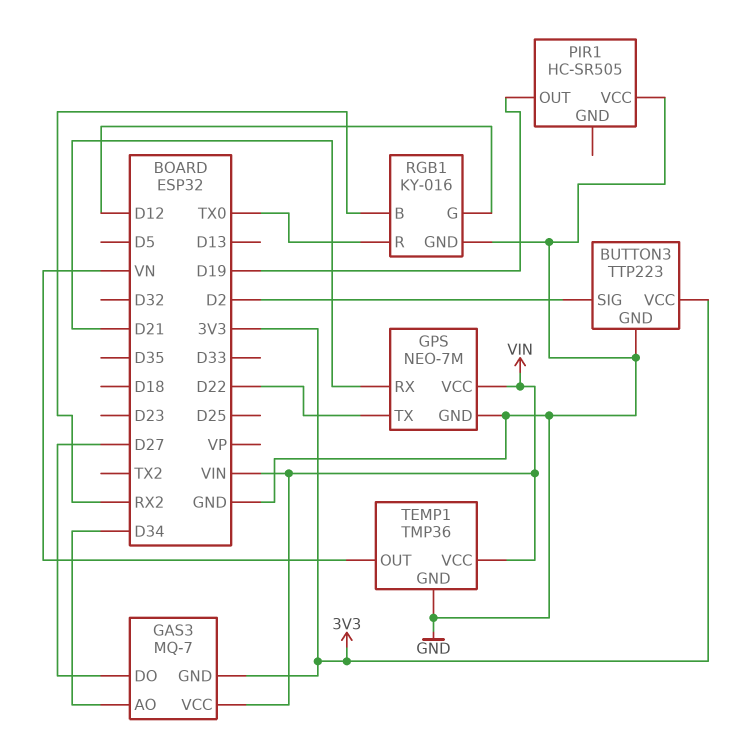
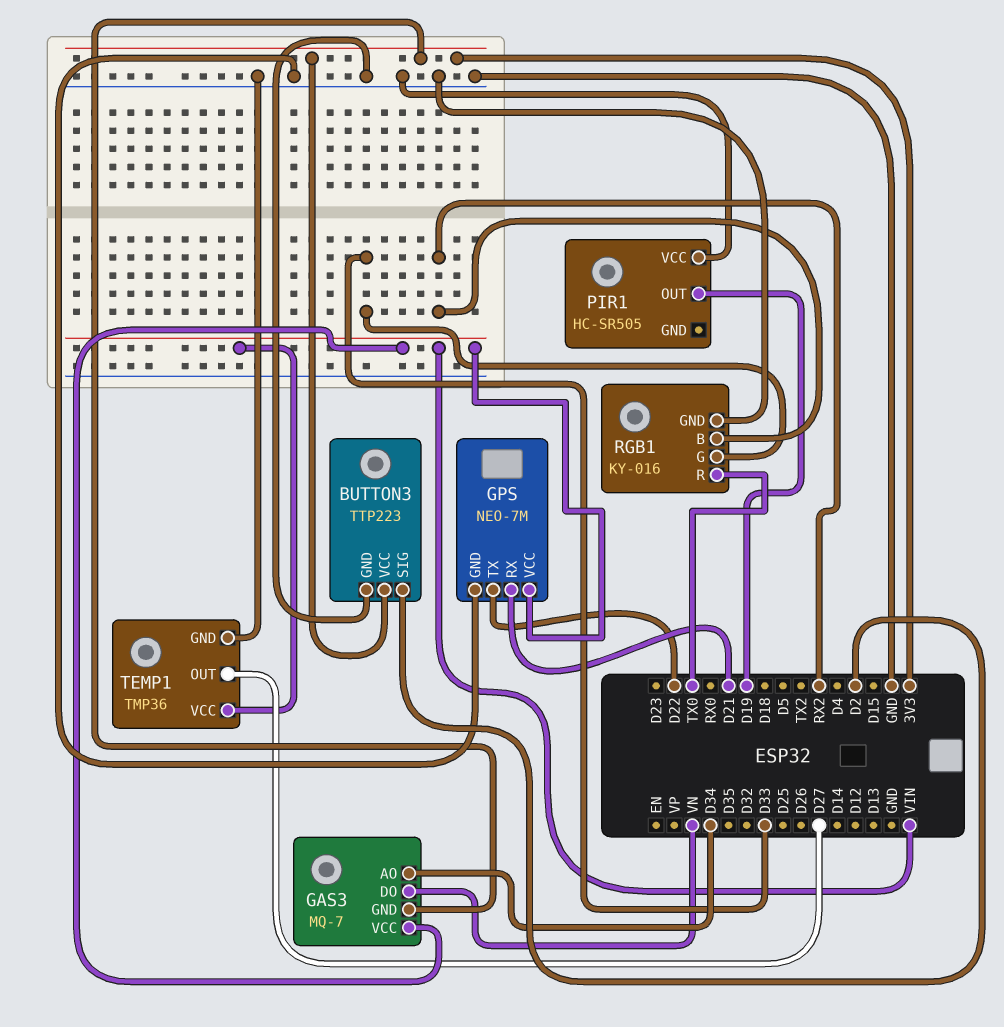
GAS3 pin DO: D27 -> VN
RGB1 pin G: D12 -> D33
TEMP1 pin OUT: VN -> D27

